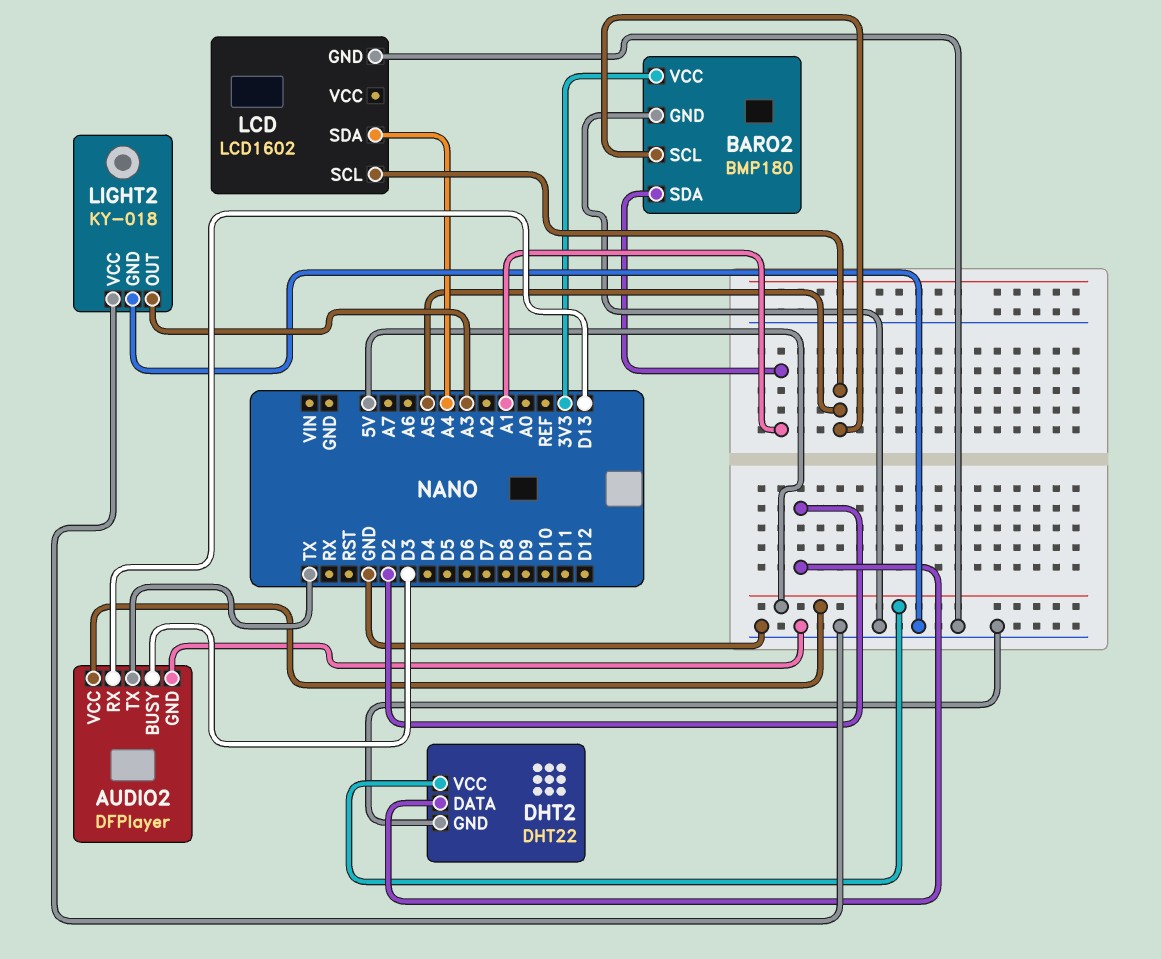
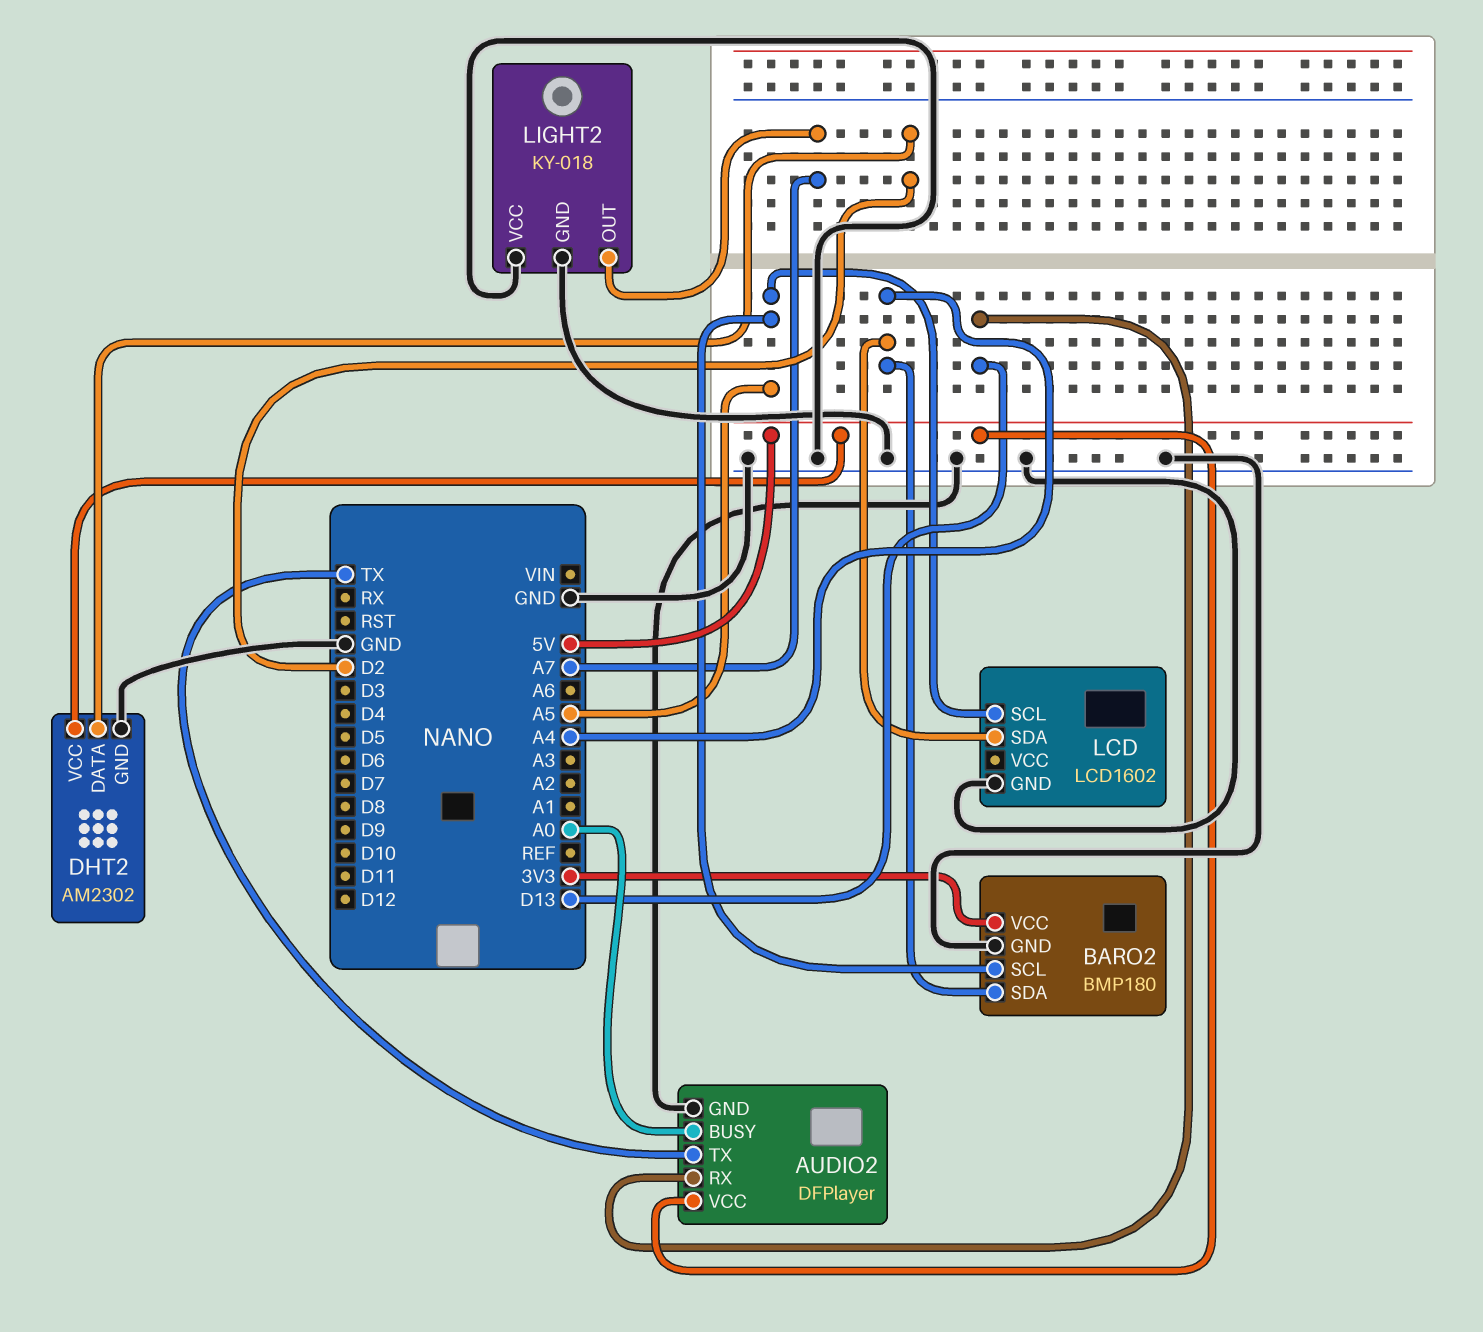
AUDIO2 pin BUSY: D3 -> A0
BARO2 pin SDA: A1 -> A4
DHT2: DHT22 -> AM2302
LIGHT2 pin OUT: A3 -> A7

